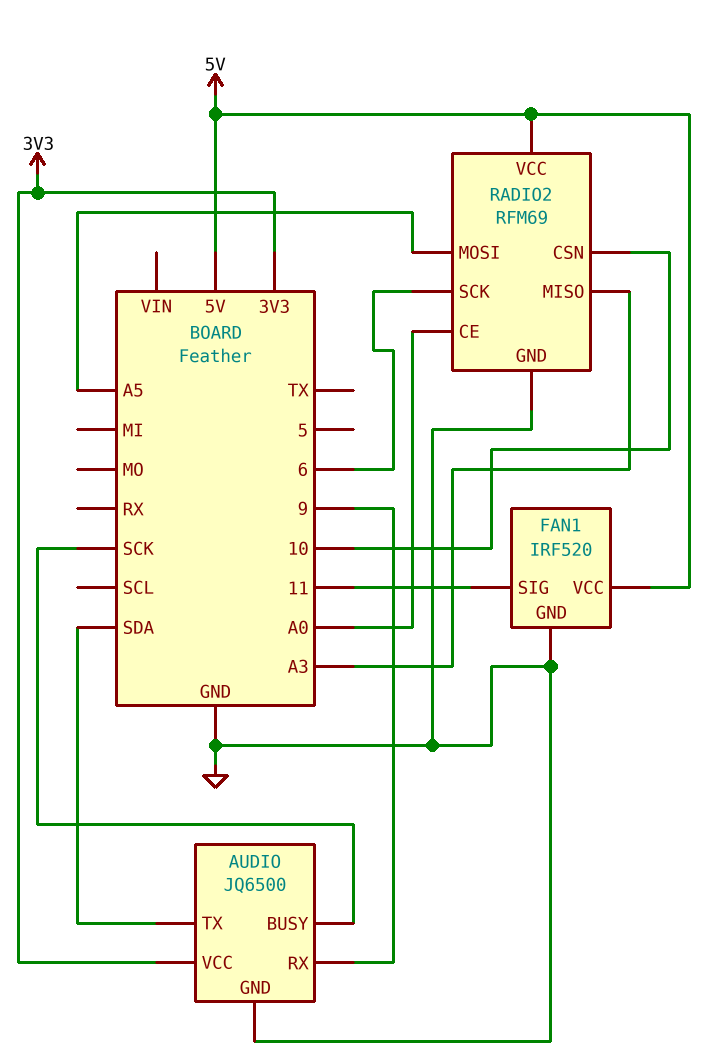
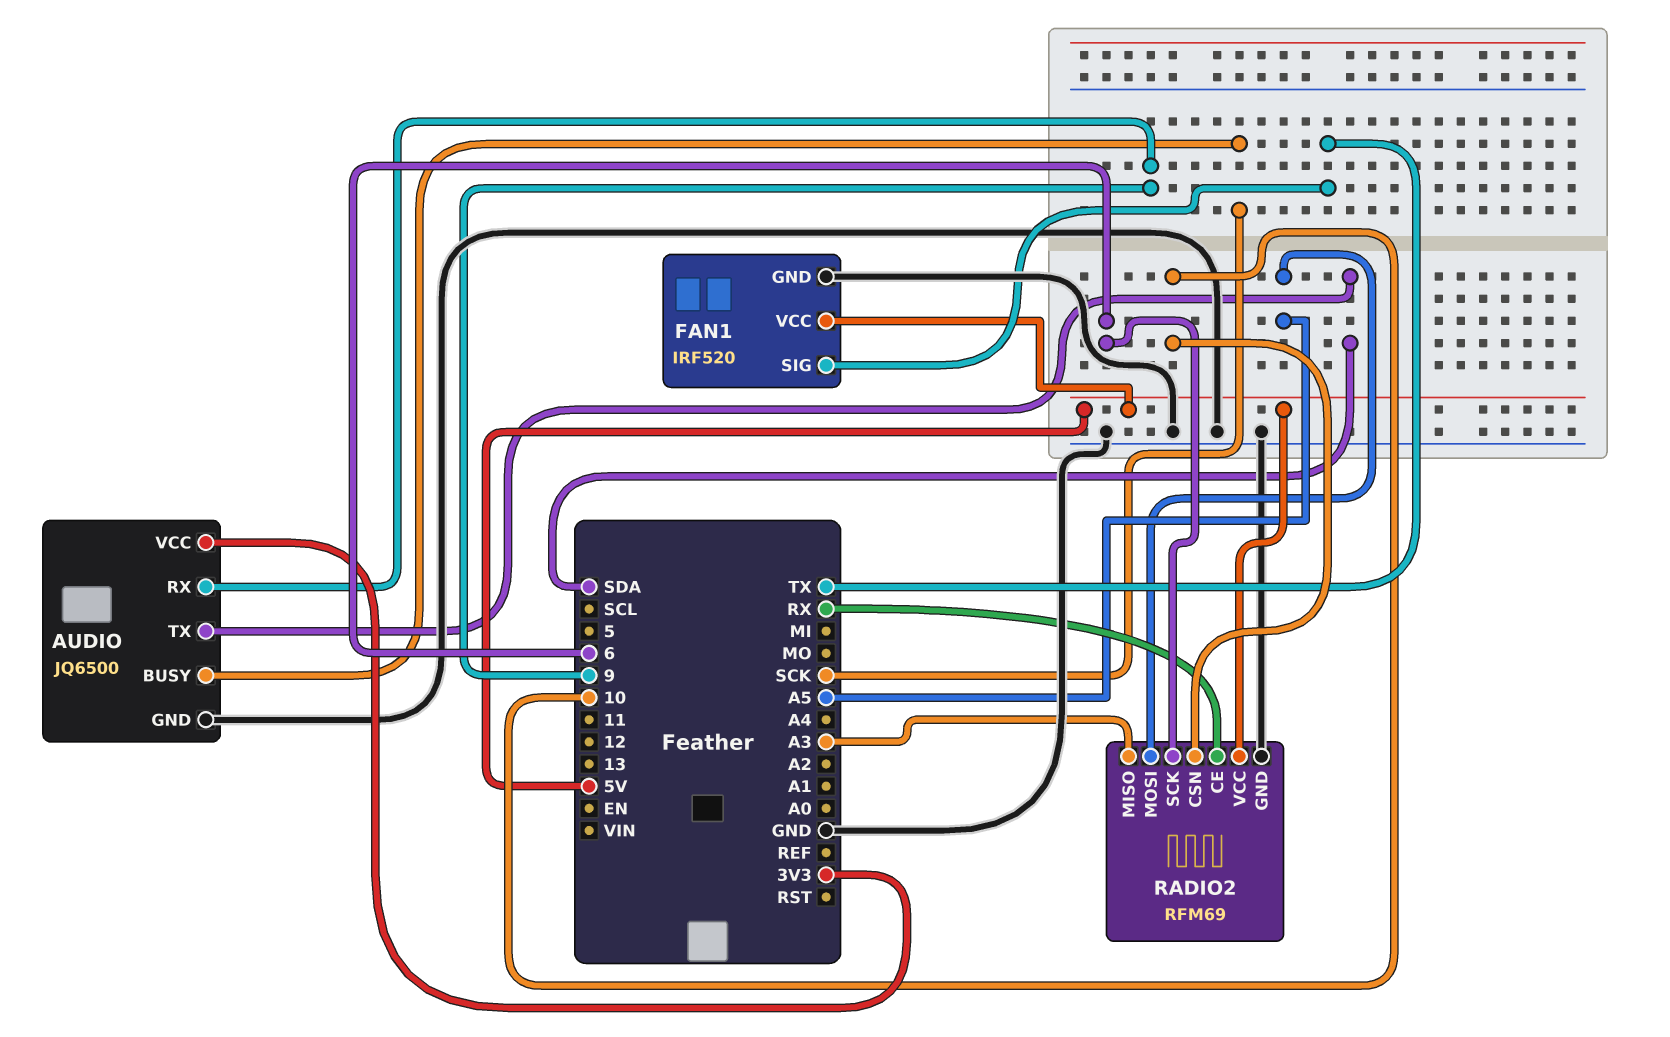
FAN1 pin SIG: 11 -> TX
RADIO2 pin CE: A0 -> RX

